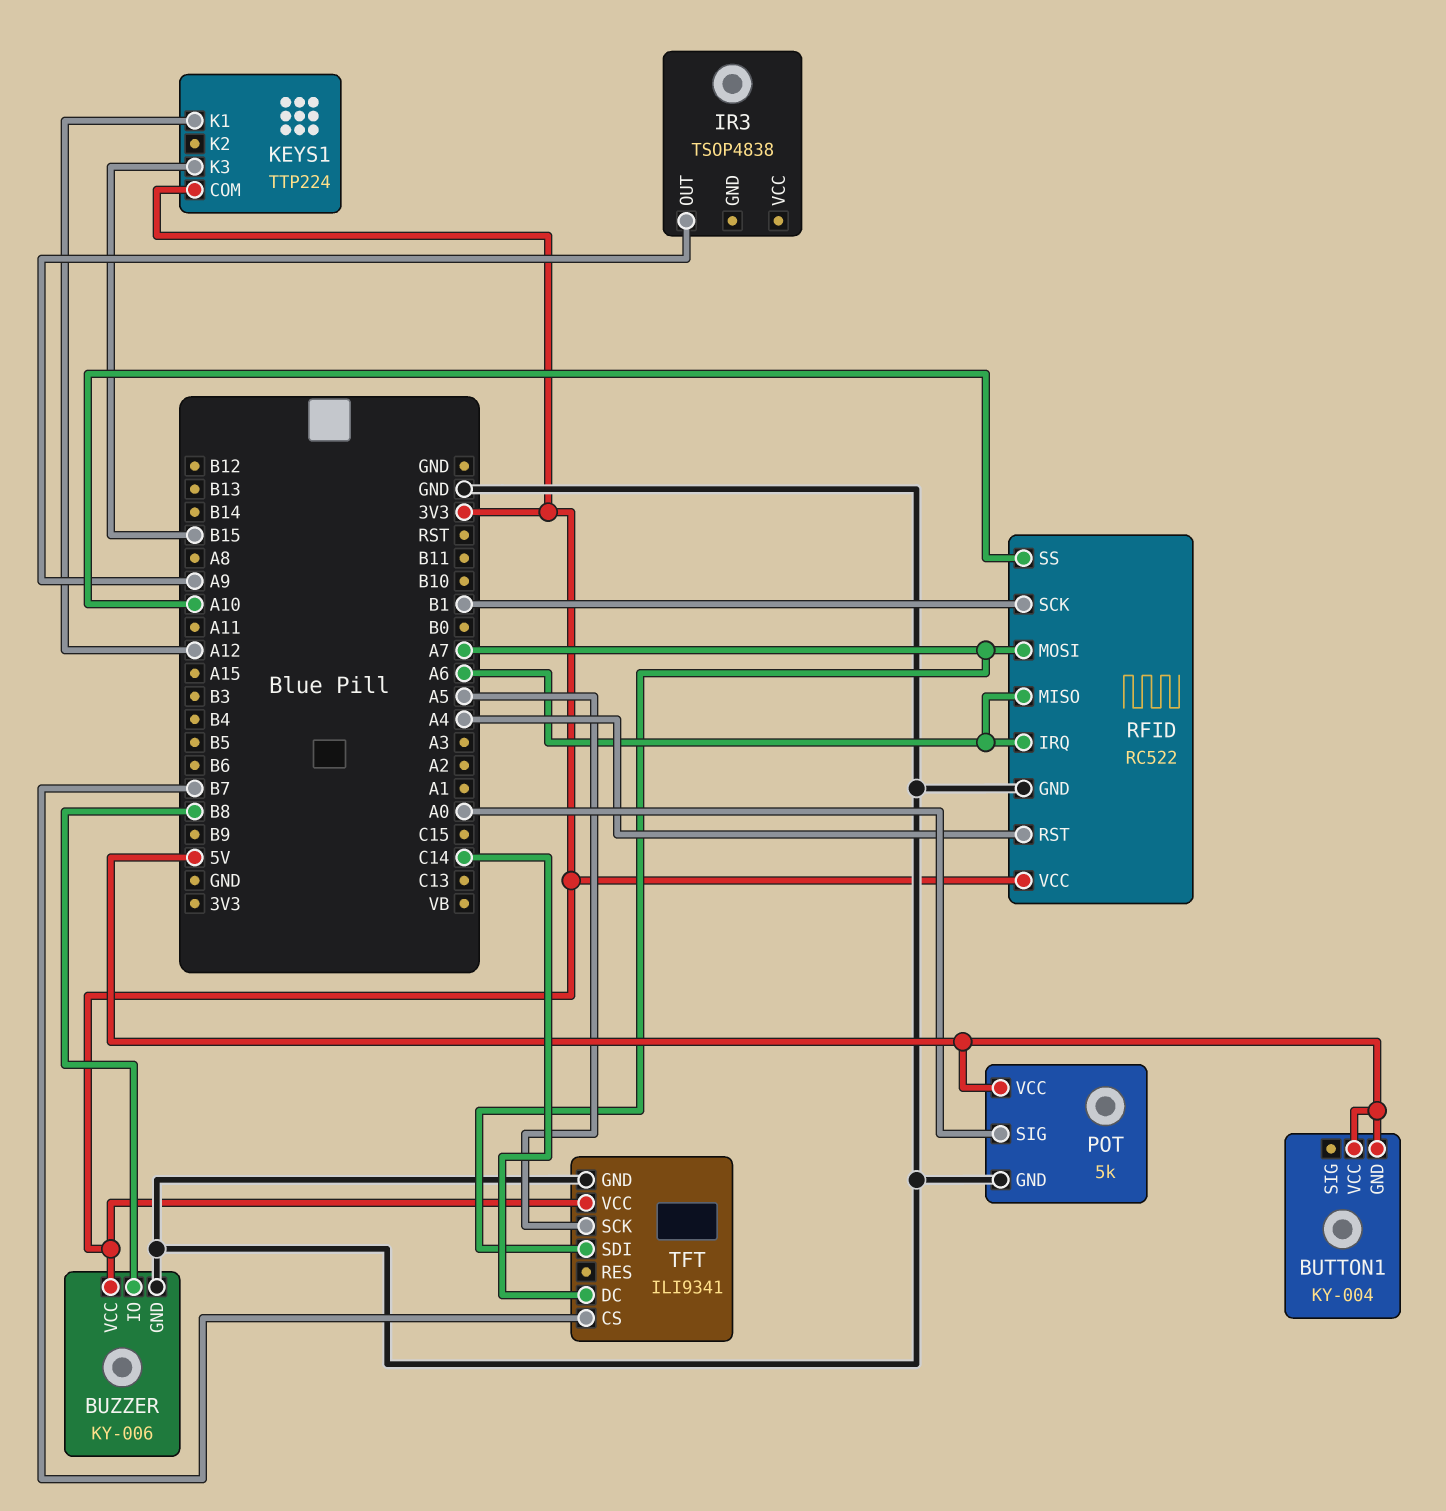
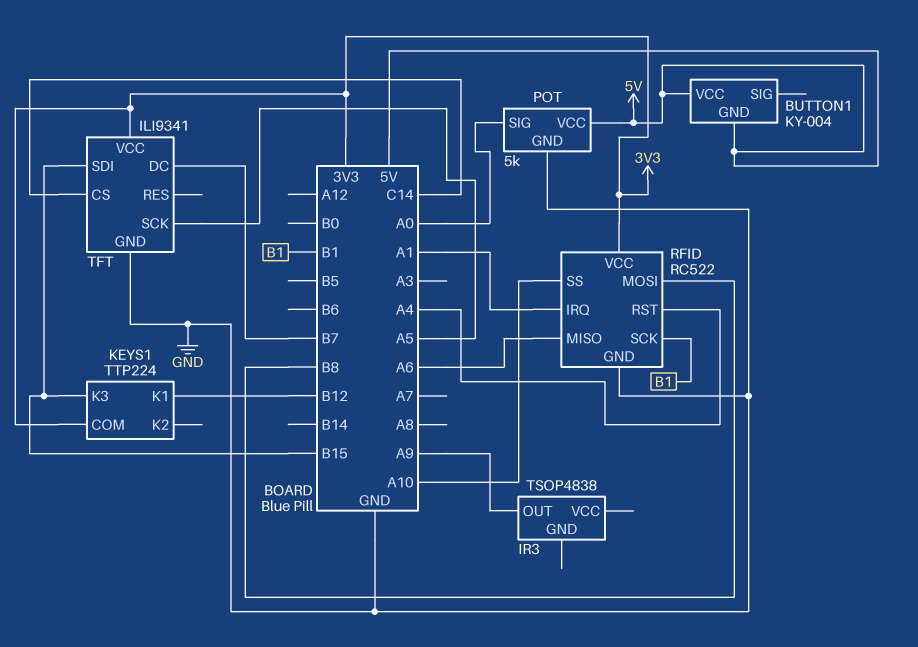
BUZZER: KY-006 -> none
BUZZER pin GND: GND -> none
BUZZER pin IO: B8 -> none
BUZZER pin VCC: 3V3 -> none
KEYS1 pin K1: A12 -> B12
RFID pin IRQ: A6 -> A1
RFID pin MOSI: A7 -> B8
TFT pin CS: B7 -> C14
TFT pin DC: C14 -> B7
TFT pin SDI: A7 -> B15

